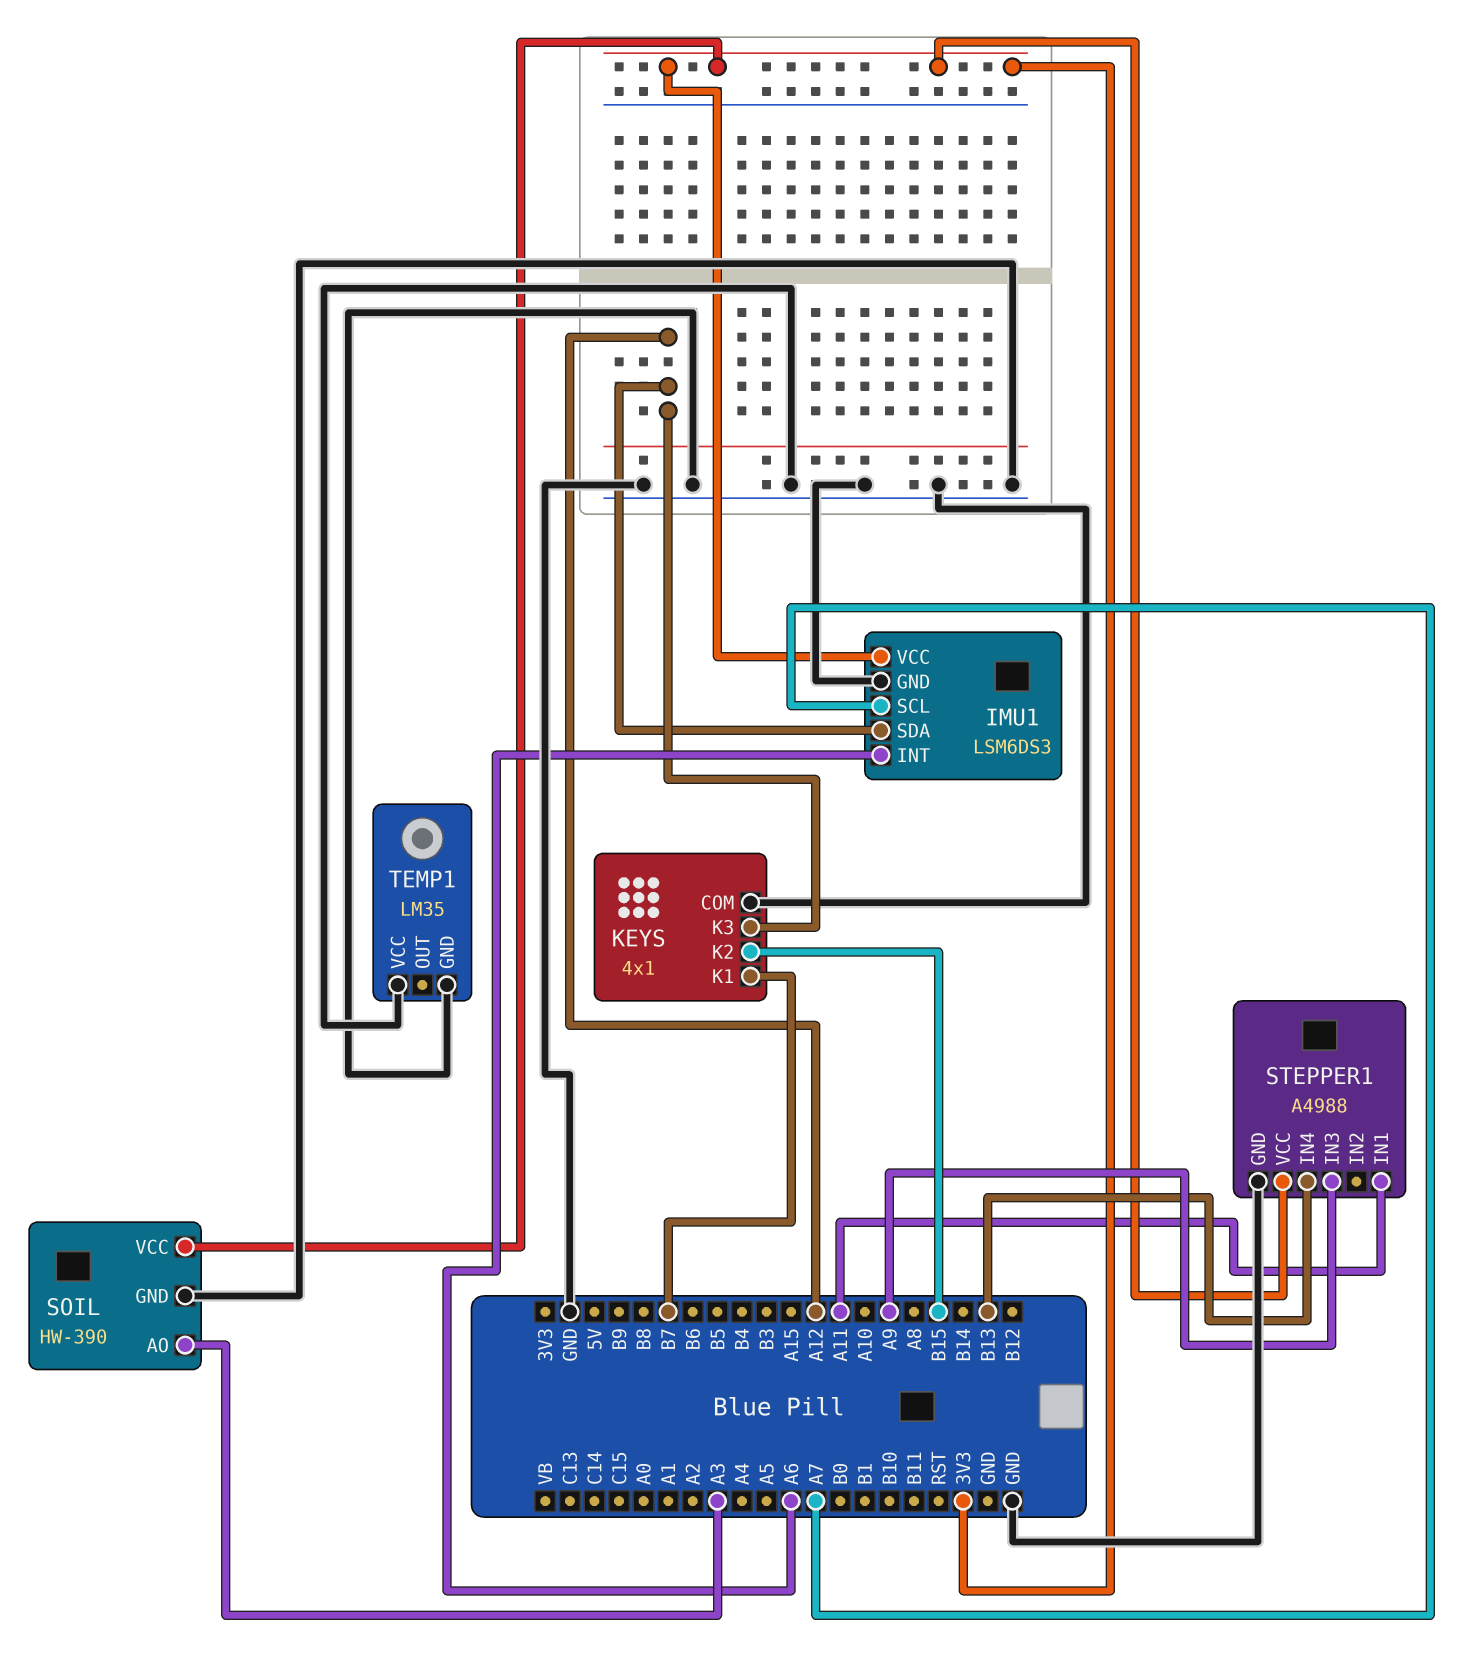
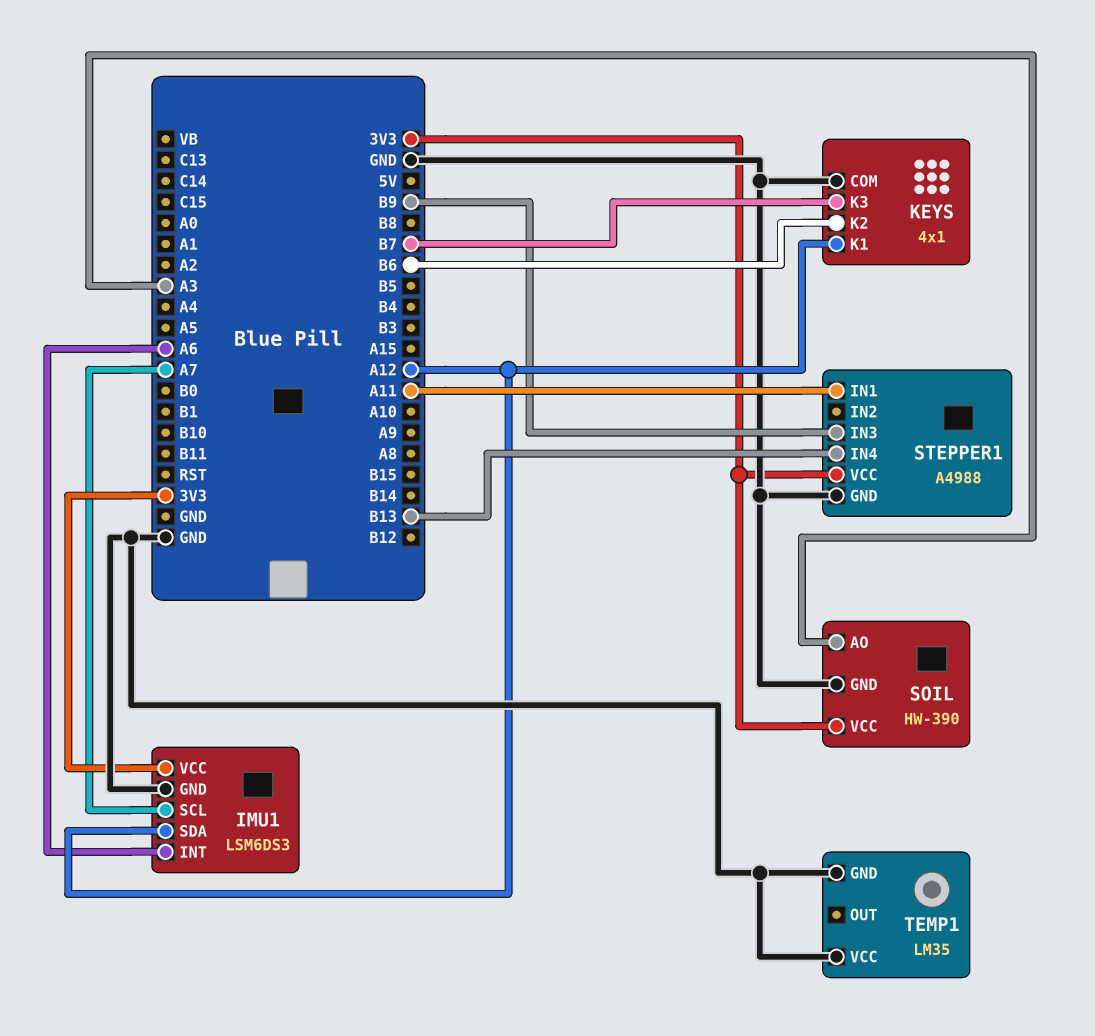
KEYS pin K1: B7 -> A12
KEYS pin K2: B15 -> B6
KEYS pin K3: A12 -> B7
STEPPER1 pin IN3: A9 -> B9

